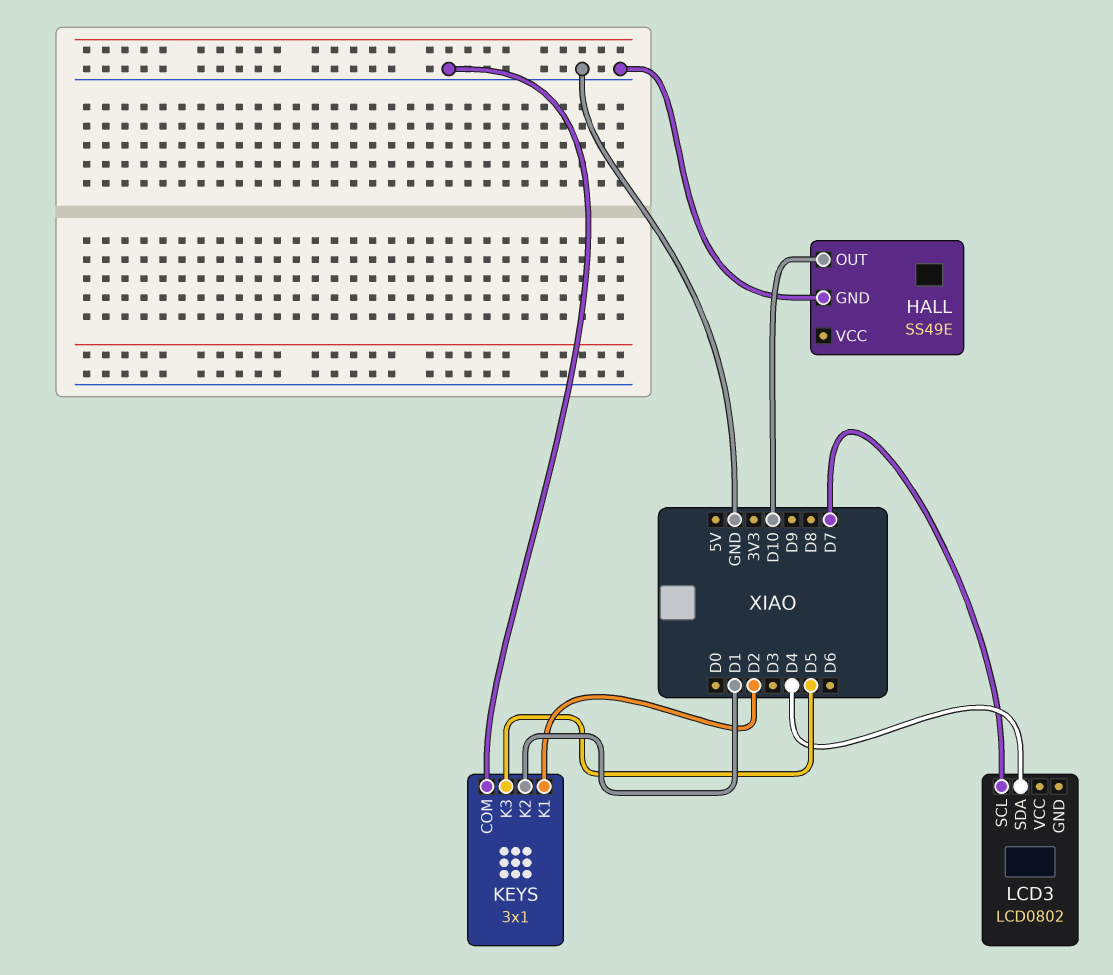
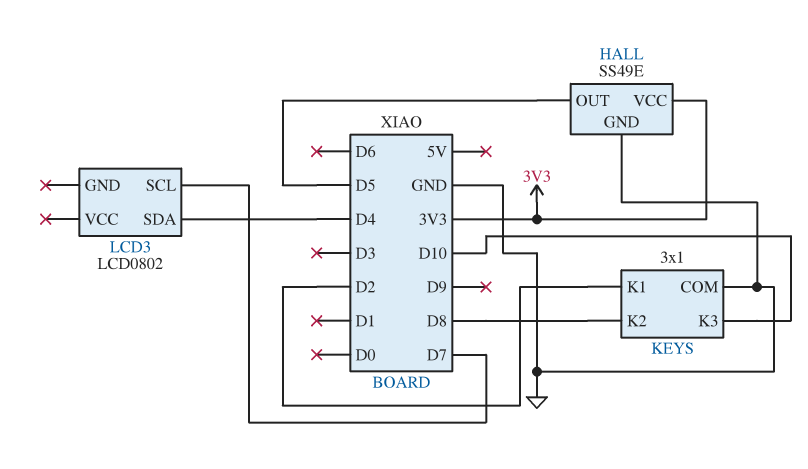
HALL pin OUT: D10 -> D5
HALL pin VCC: none -> 3V3
KEYS pin K2: D1 -> D8
KEYS pin K3: D5 -> D10

